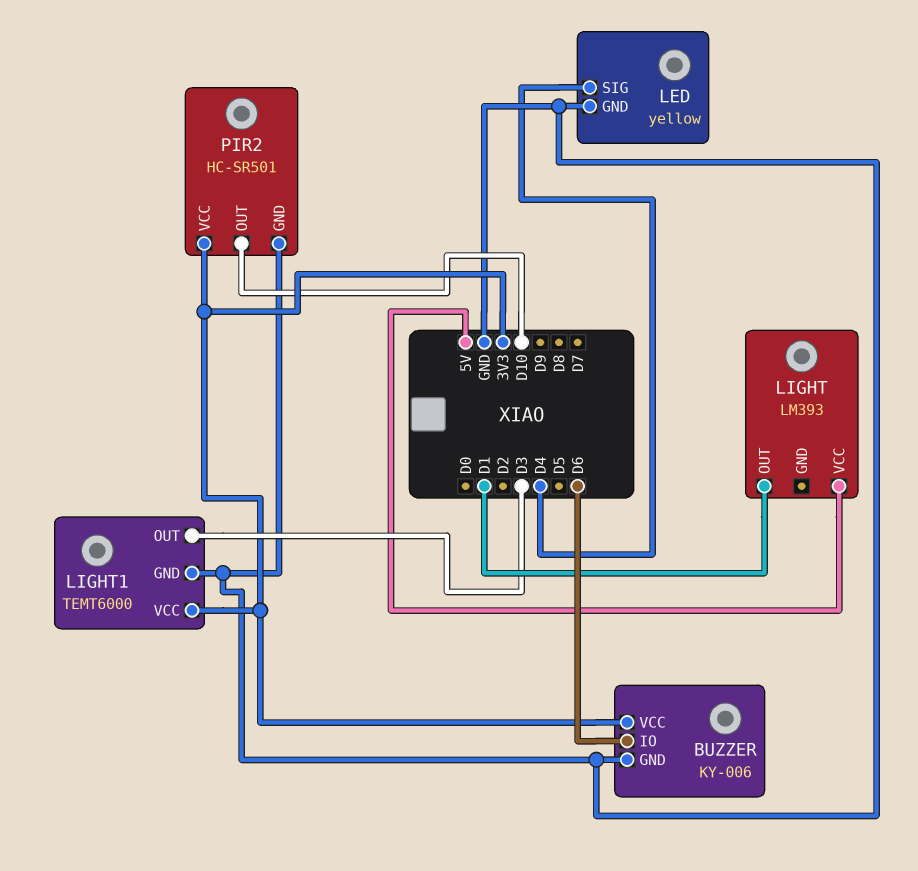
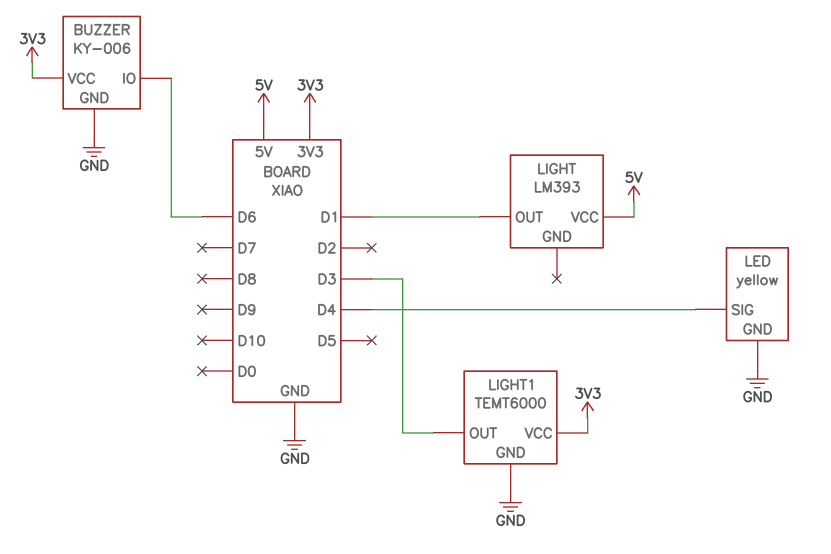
PIR2: HC-SR501 -> none
PIR2 pin GND: GND -> none
PIR2 pin OUT: D10 -> none
PIR2 pin VCC: 3V3 -> none

